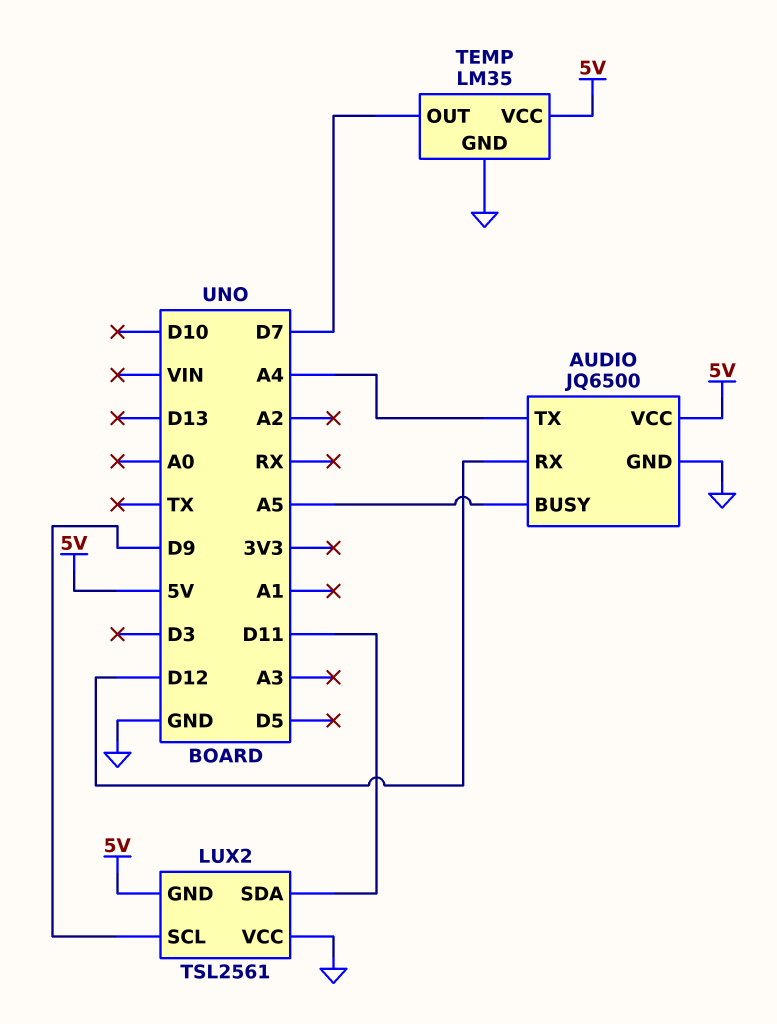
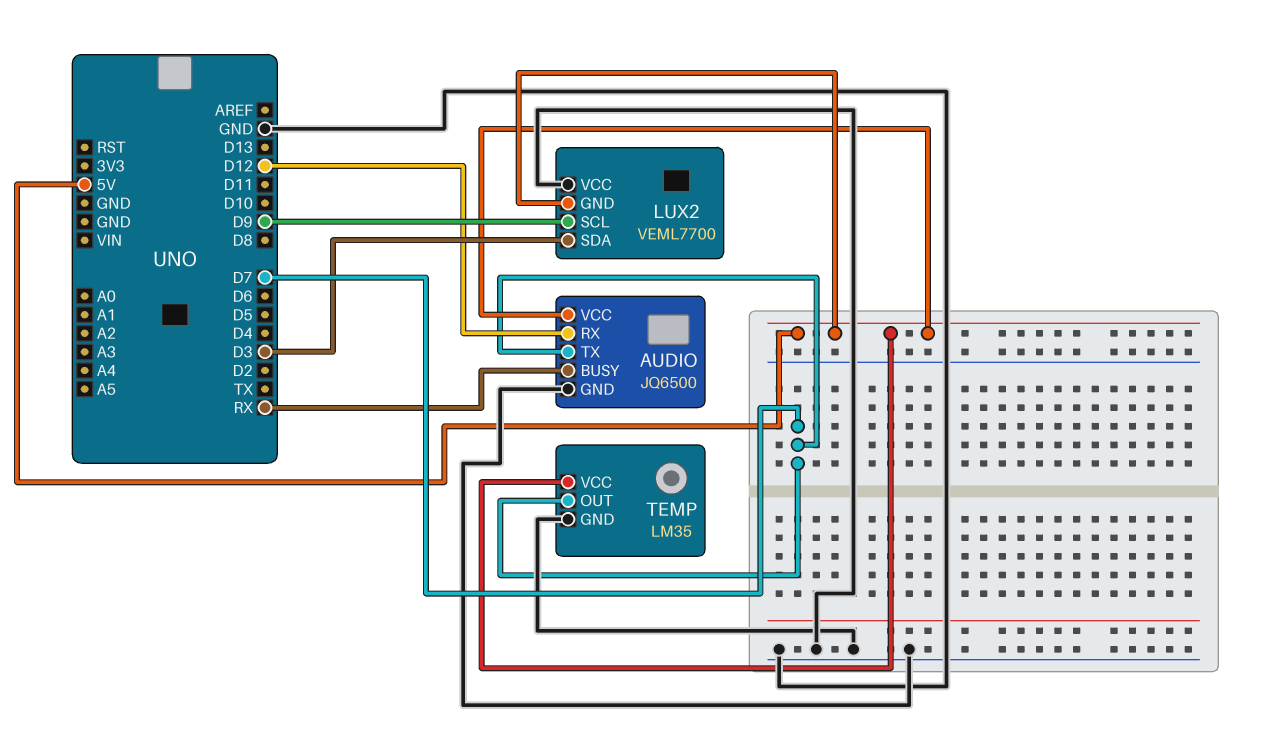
AUDIO pin BUSY: A5 -> RX
AUDIO pin TX: A4 -> D7
LUX2: TSL2561 -> VEML7700
LUX2 pin SDA: D11 -> D3

